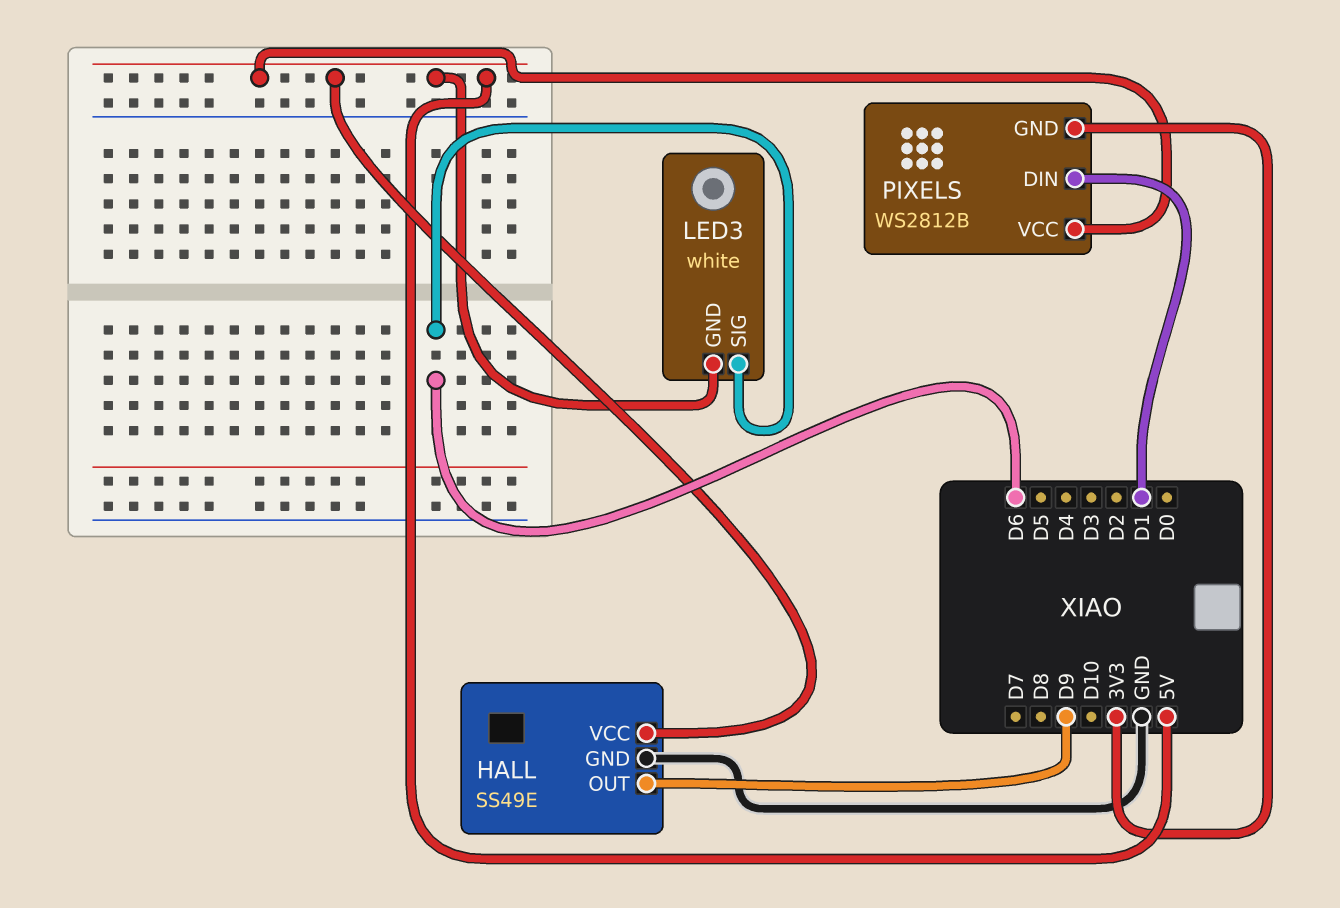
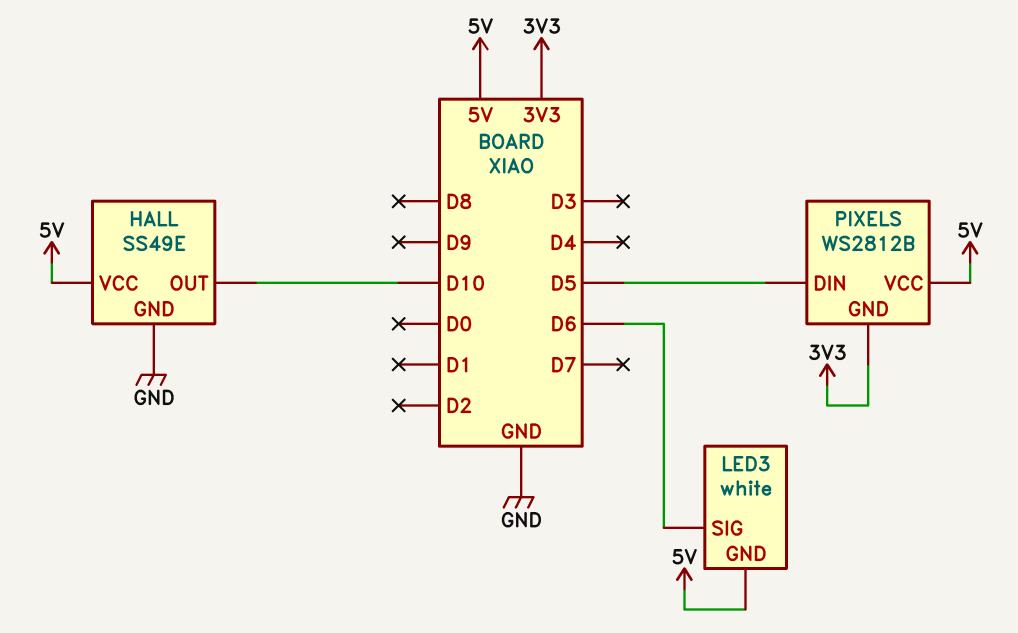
HALL pin OUT: D9 -> D10
PIXELS pin DIN: D1 -> D5

